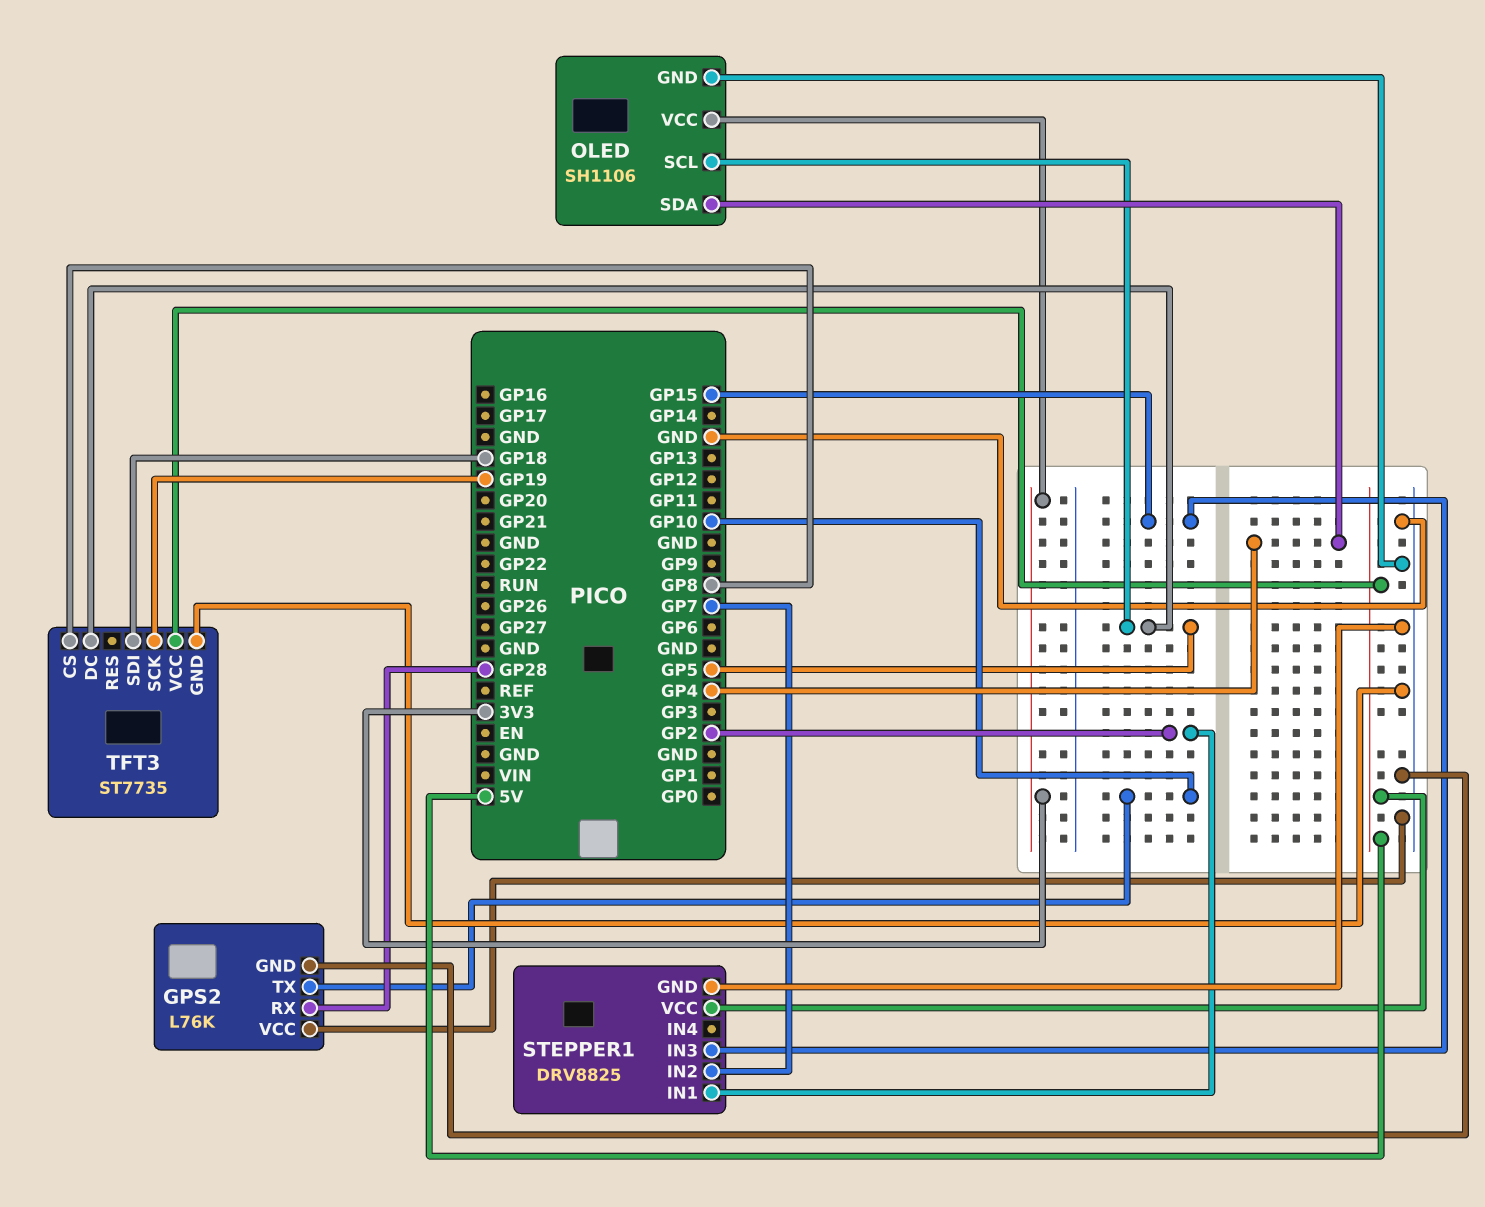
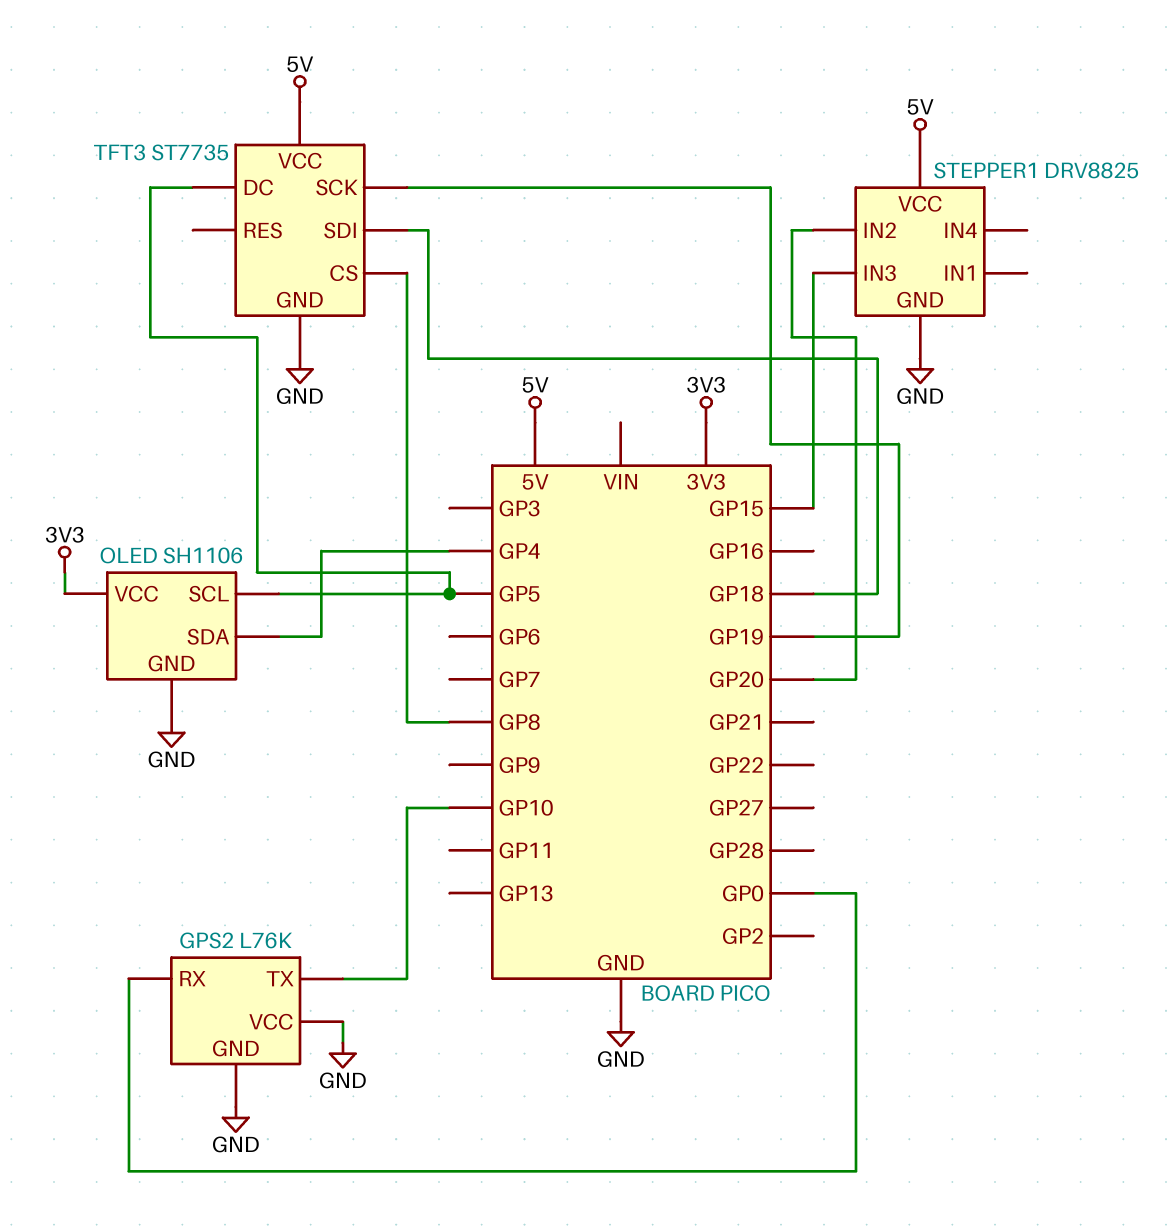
GPS2 pin RX: GP28 -> GP0
STEPPER1 pin IN1: GP2 -> none
STEPPER1 pin IN2: GP7 -> GP20

